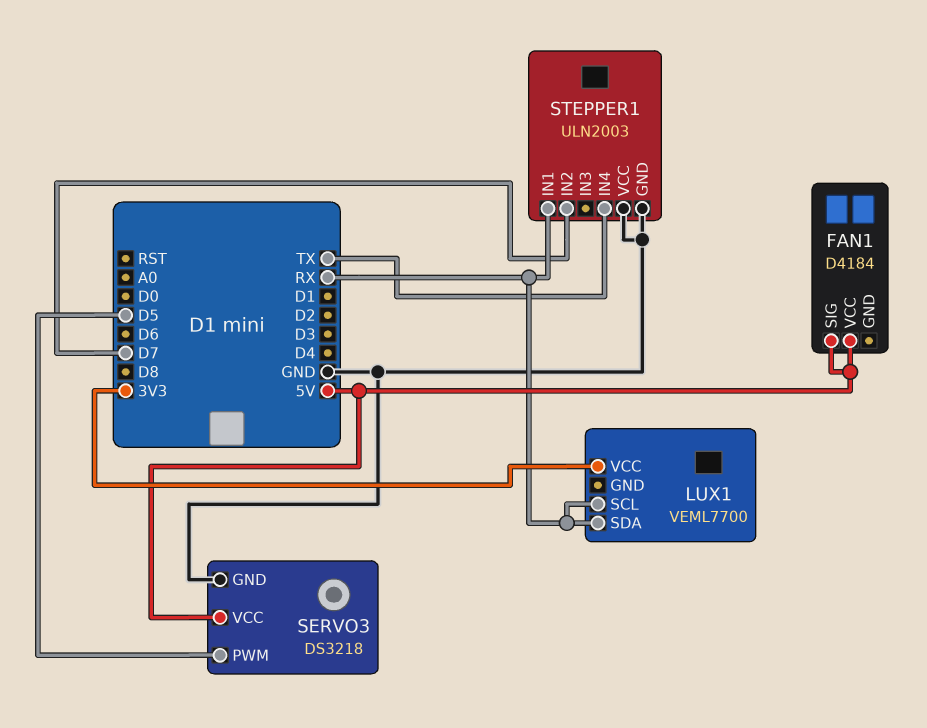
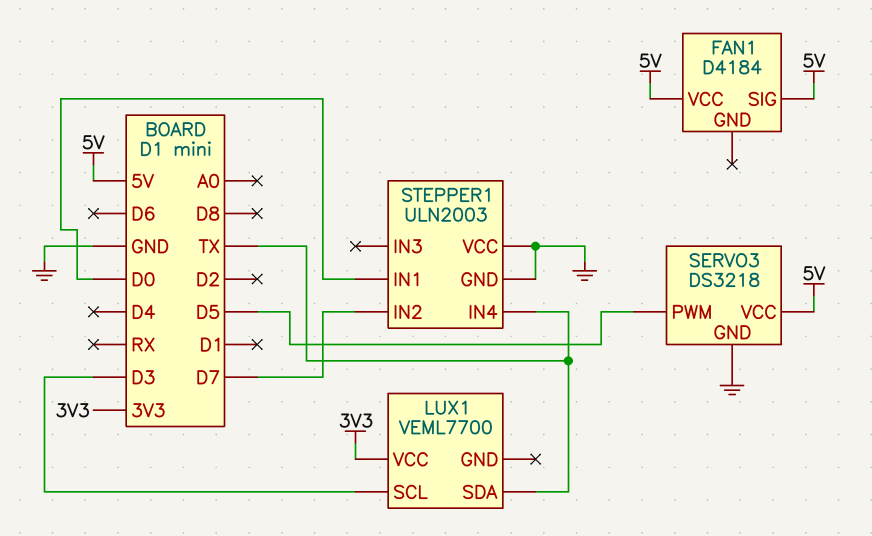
LUX1 pin SCL: RX -> D3
LUX1 pin SDA: RX -> TX
STEPPER1 pin IN1: RX -> D0

